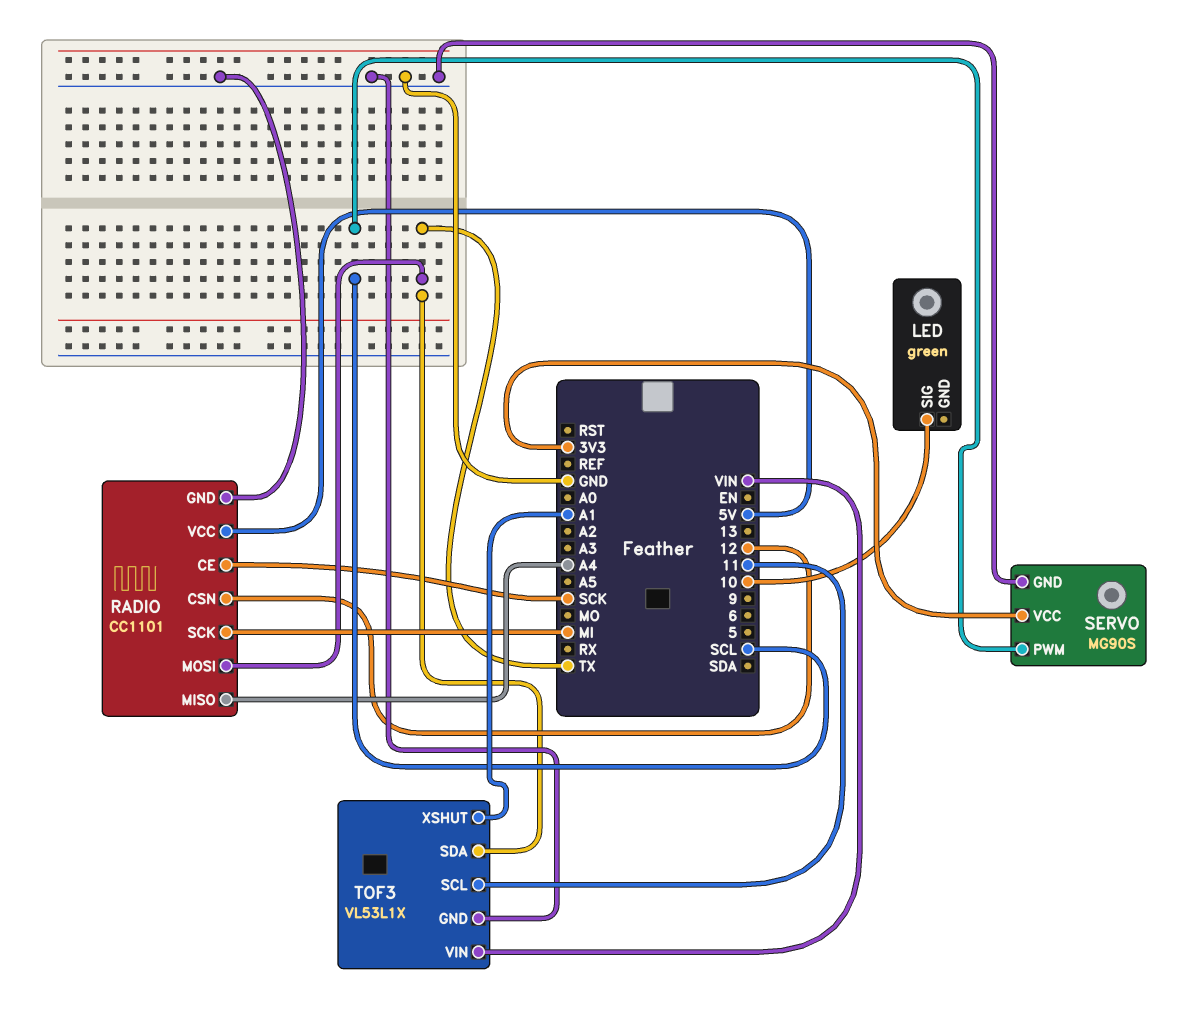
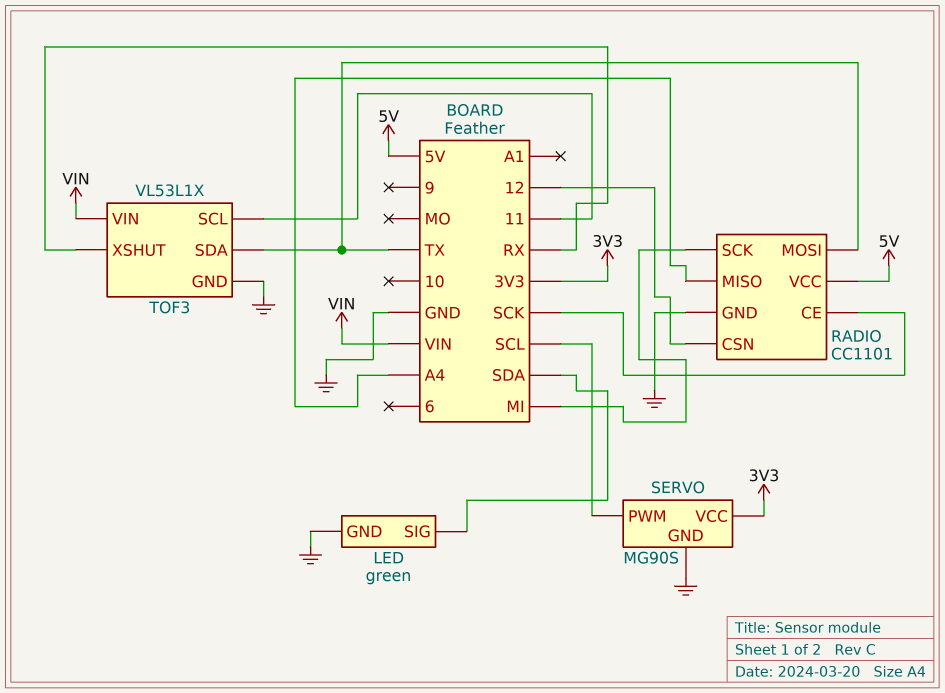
LED pin GND: none -> GND
LED pin SIG: 10 -> SDA
TOF3 pin XSHUT: A1 -> RX

